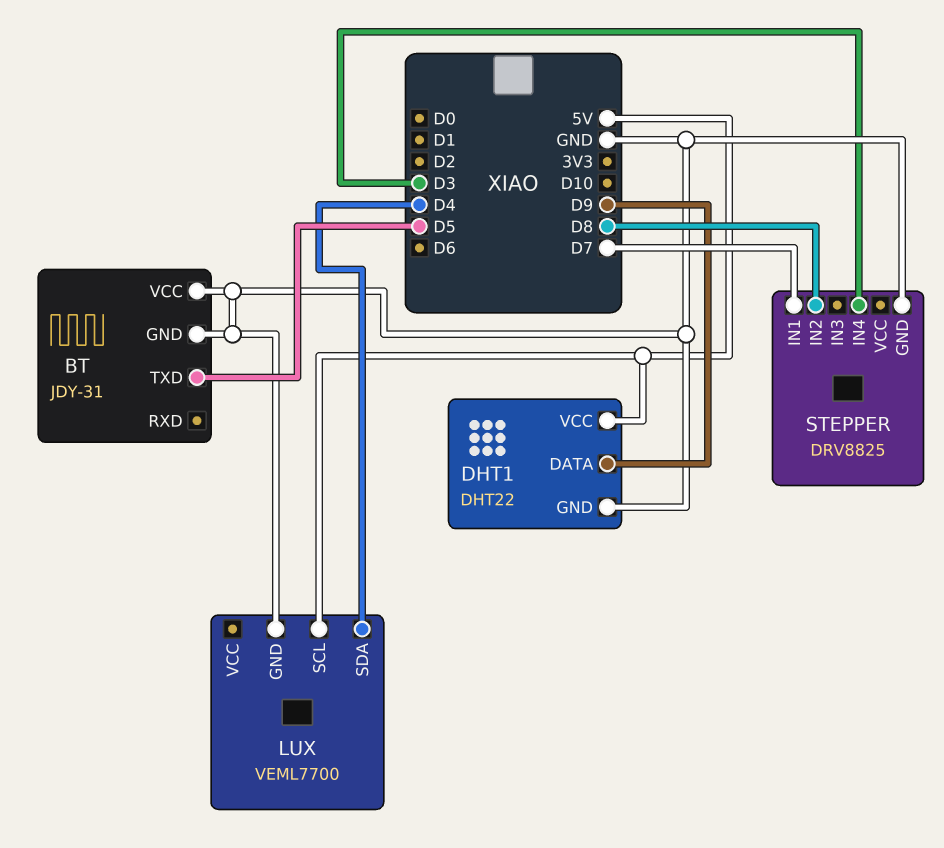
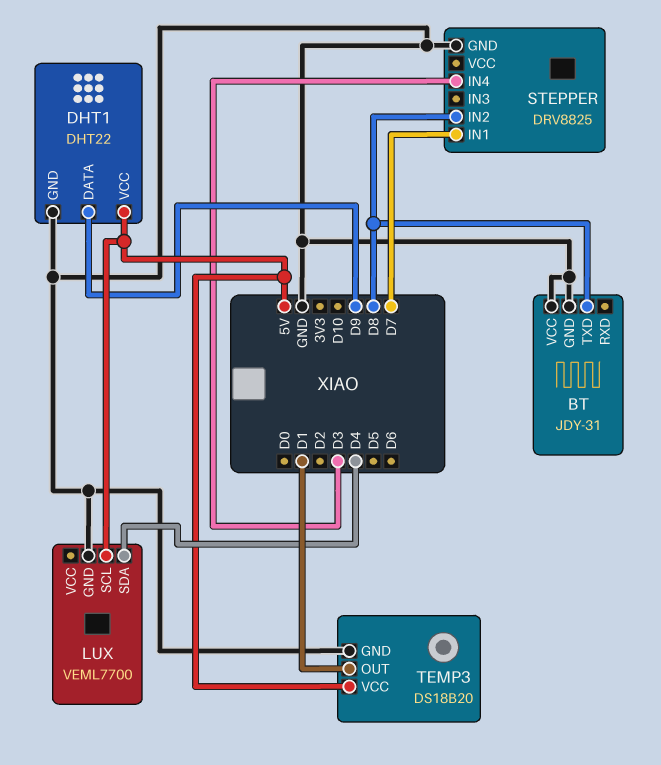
BT pin TXD: D5 -> D8
TEMP3: none -> DS18B20
TEMP3 pin GND: none -> GND
TEMP3 pin OUT: none -> D1
TEMP3 pin VCC: none -> 5V

